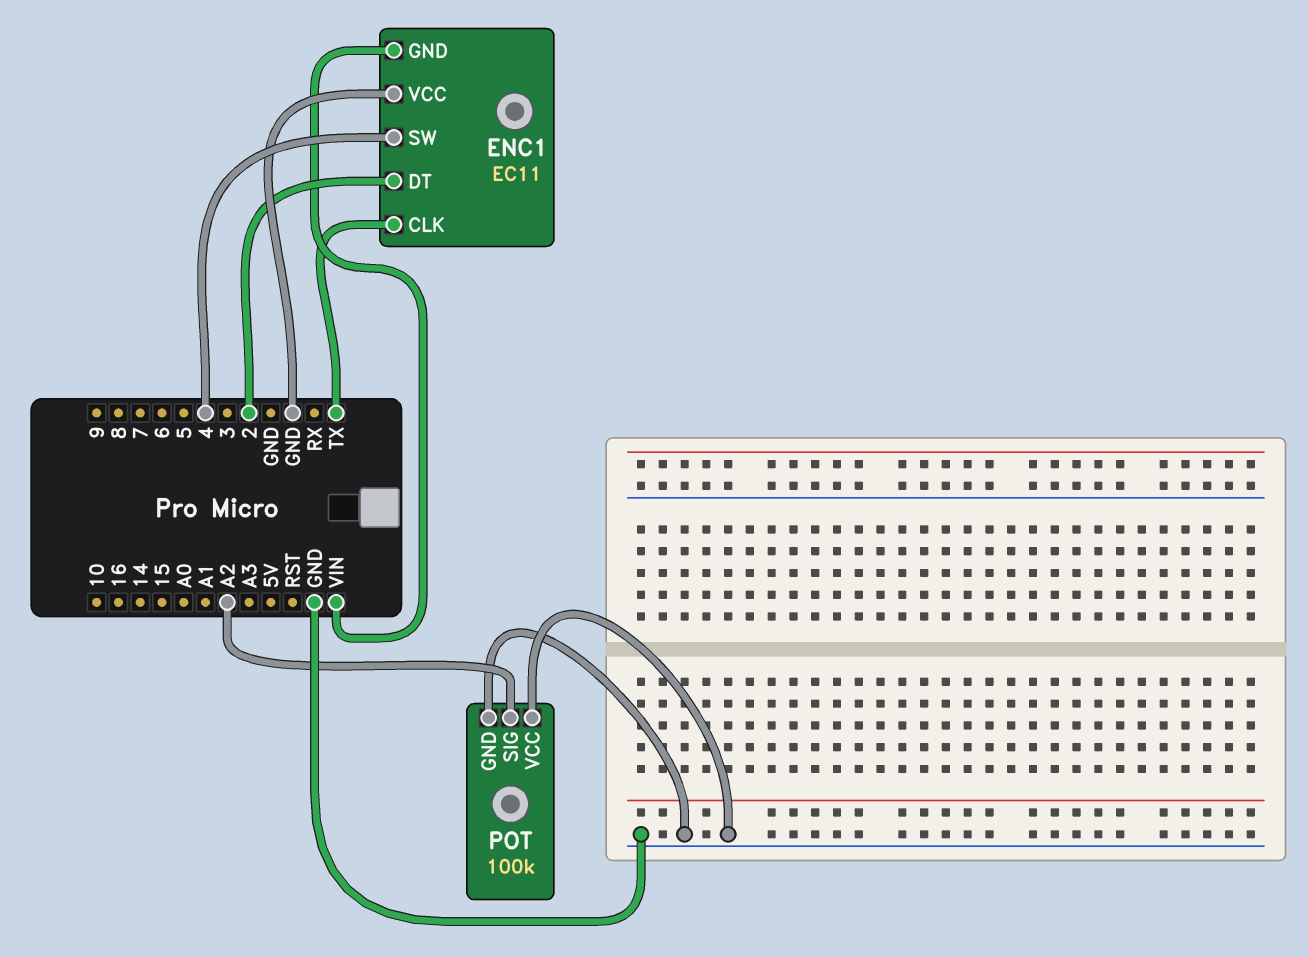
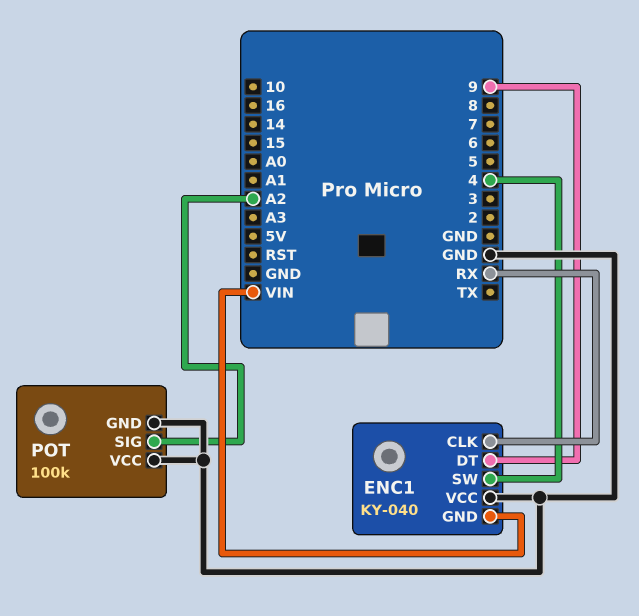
ENC1: EC11 -> KY-040
ENC1 pin CLK: TX -> RX
ENC1 pin DT: 2 -> 9

